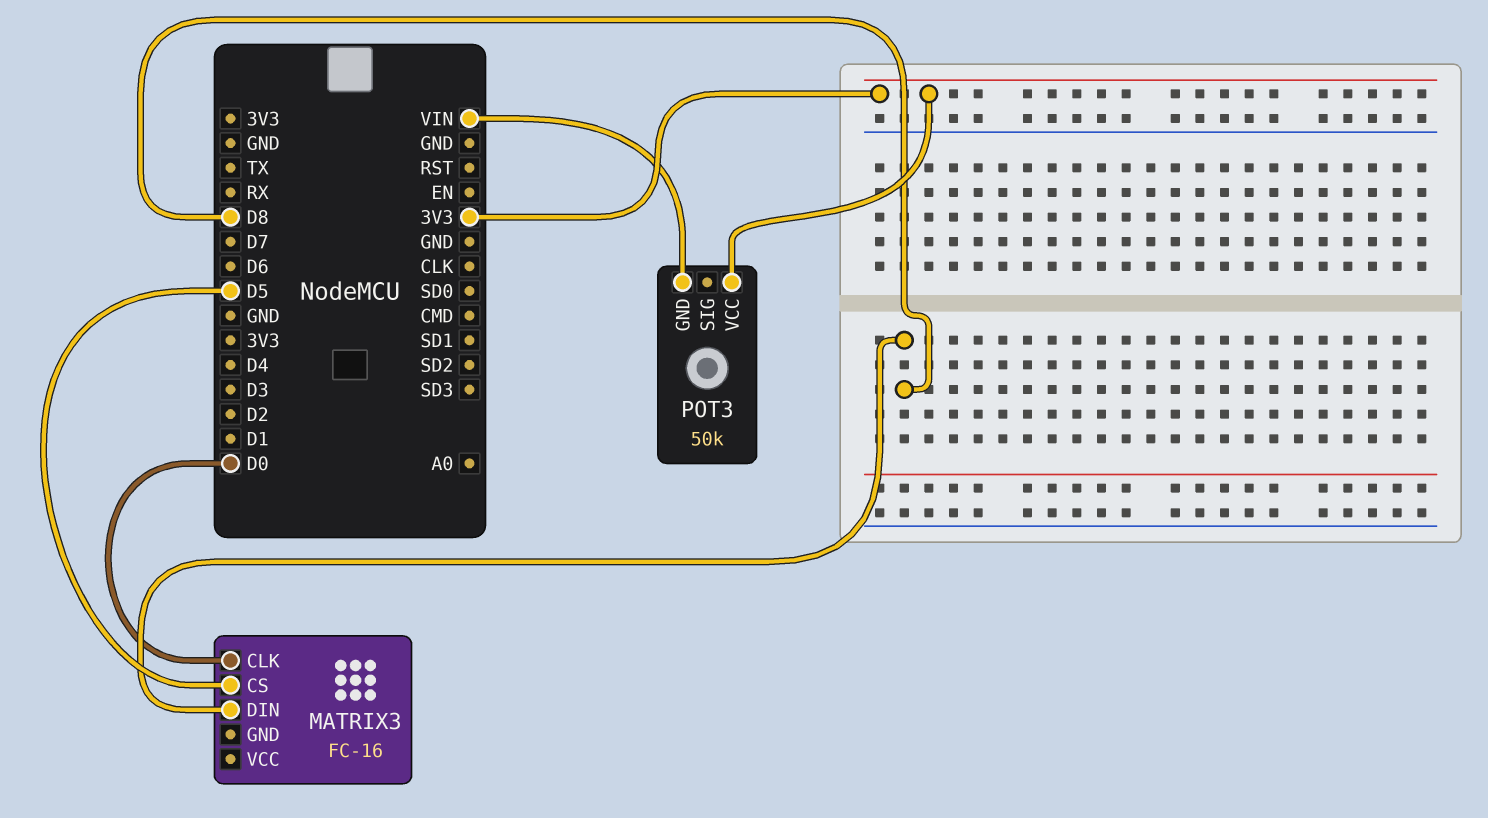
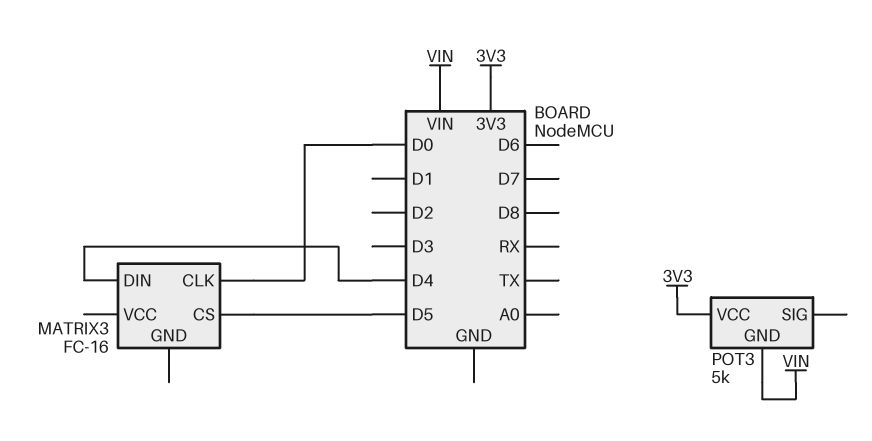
MATRIX3 pin DIN: D8 -> D4
POT3: 50k -> 5k

